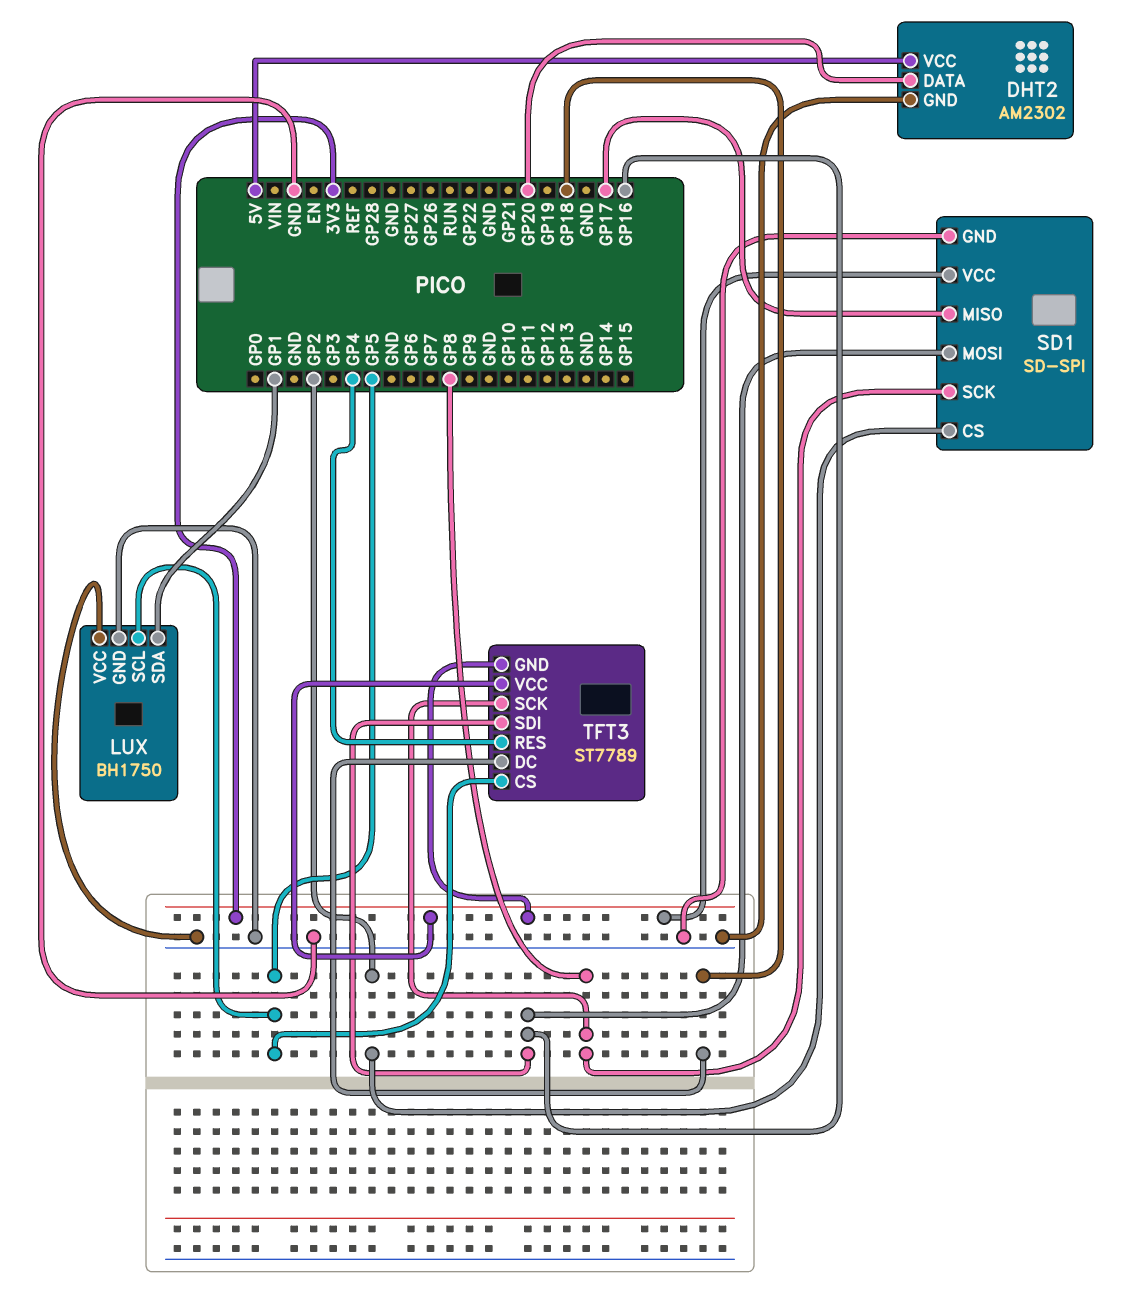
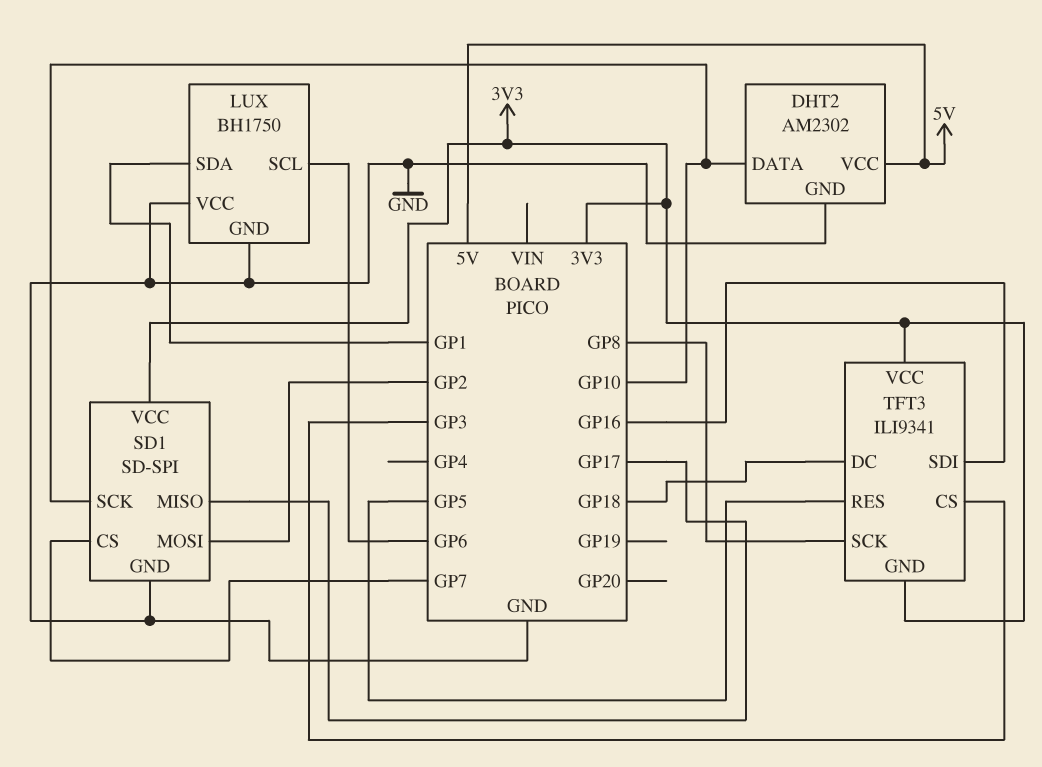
DHT2 pin DATA: GP20 -> GP10
LUX pin SCL: GP5 -> GP6
SD1 pin CS: GP2 -> GP7
SD1 pin MOSI: GP16 -> GP2
SD1 pin SCK: GP8 -> GP10
TFT3: ST7789 -> ILI9341
TFT3 pin CS: GP5 -> GP3
TFT3 pin RES: GP4 -> GP5

